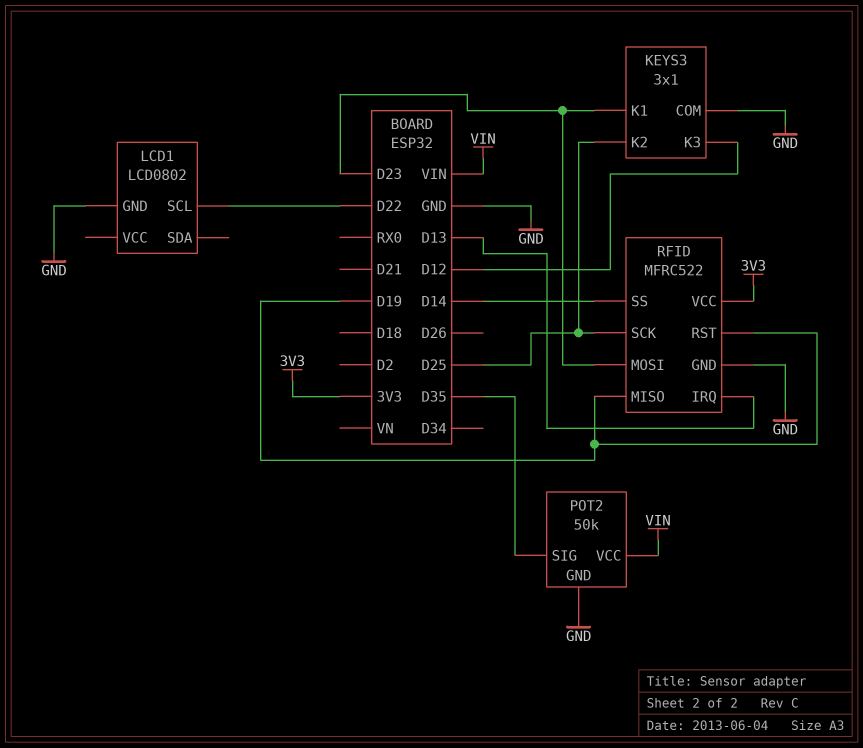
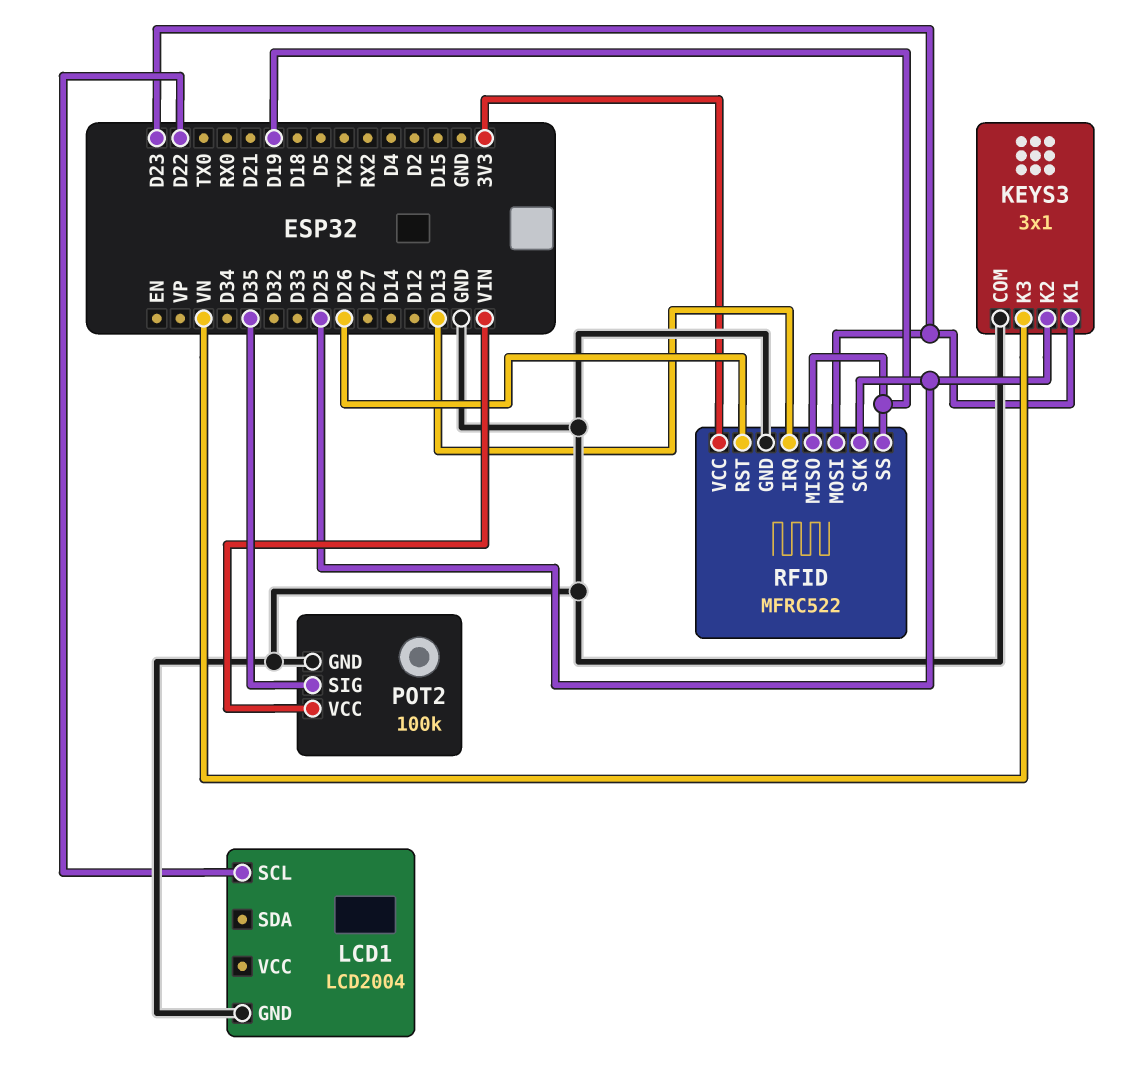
KEYS3 pin K3: D12 -> VN
LCD1: LCD0802 -> LCD2004
POT2: 50k -> 100k
RFID pin RST: D19 -> D26
RFID pin SS: D14 -> D19

